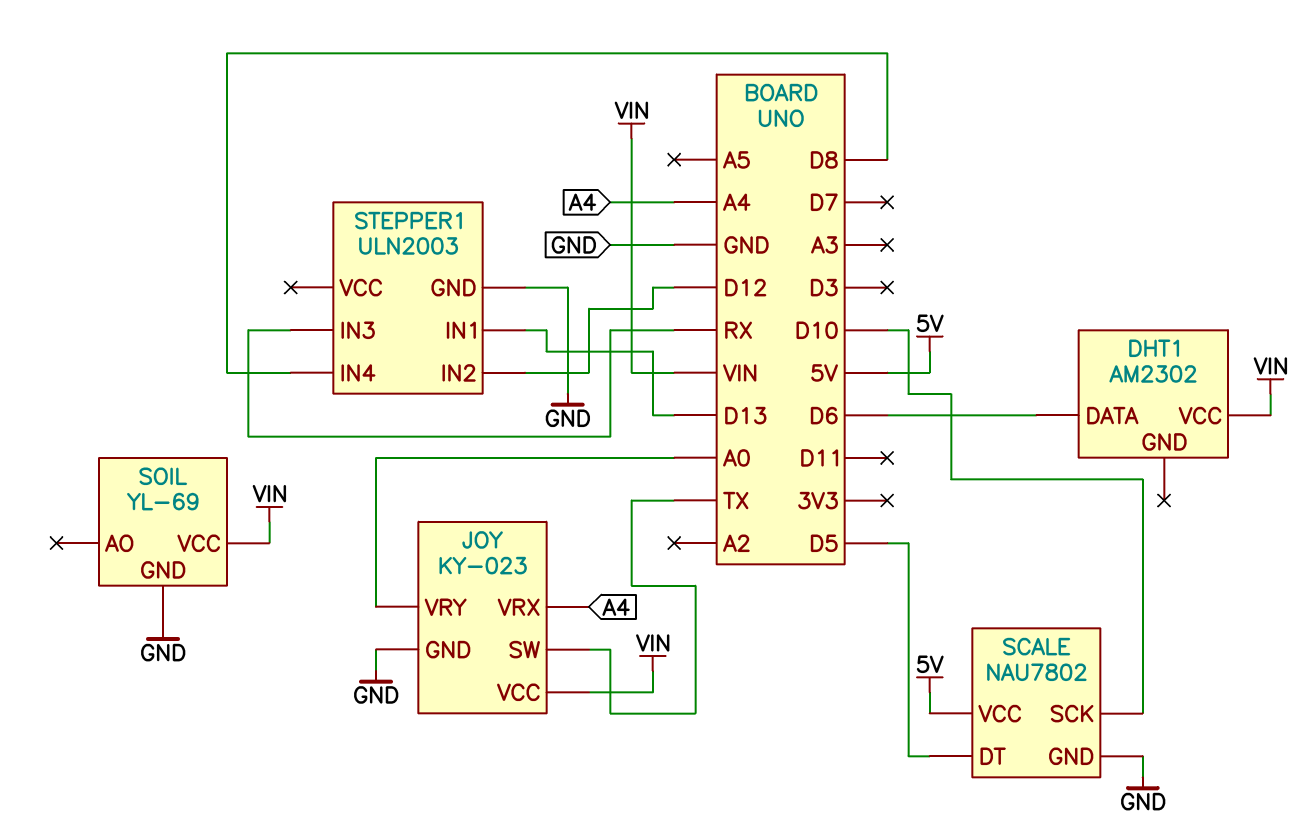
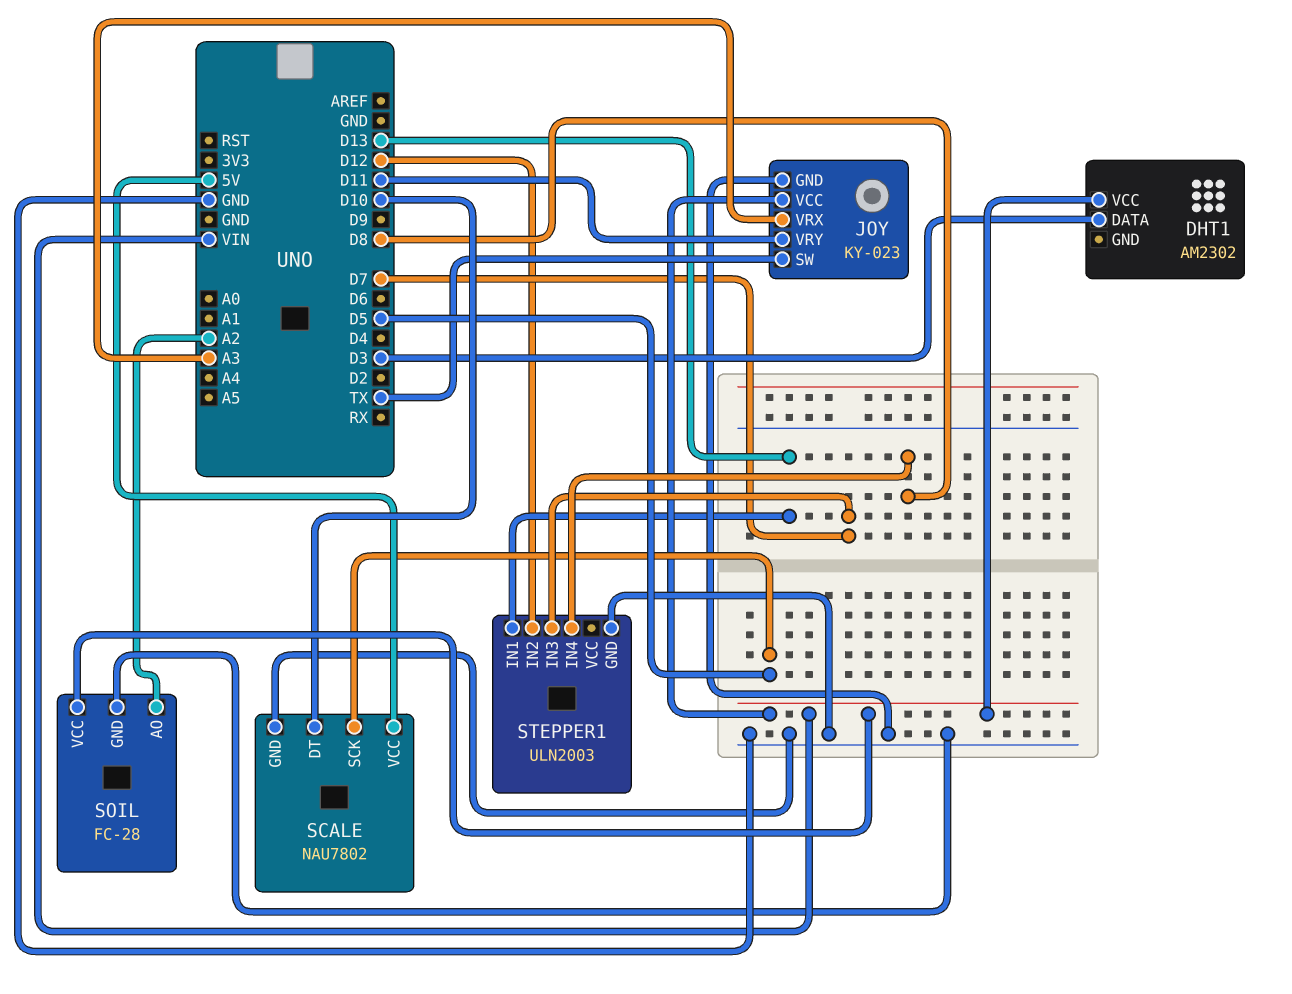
DHT1 pin DATA: D6 -> D3
JOY pin VRX: A4 -> A3
JOY pin VRY: A0 -> D11
SCALE pin DT: D5 -> D10
SCALE pin SCK: D10 -> D5
SOIL: YL-69 -> FC-28
SOIL pin AO: none -> A2
STEPPER1 pin IN3: RX -> D7

